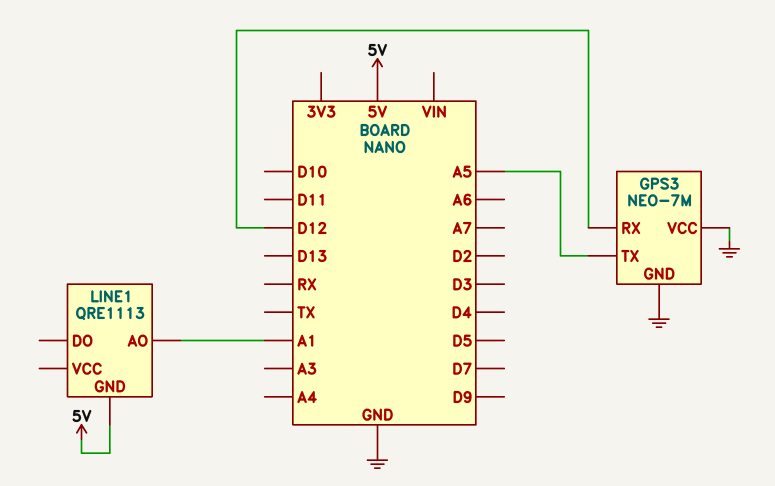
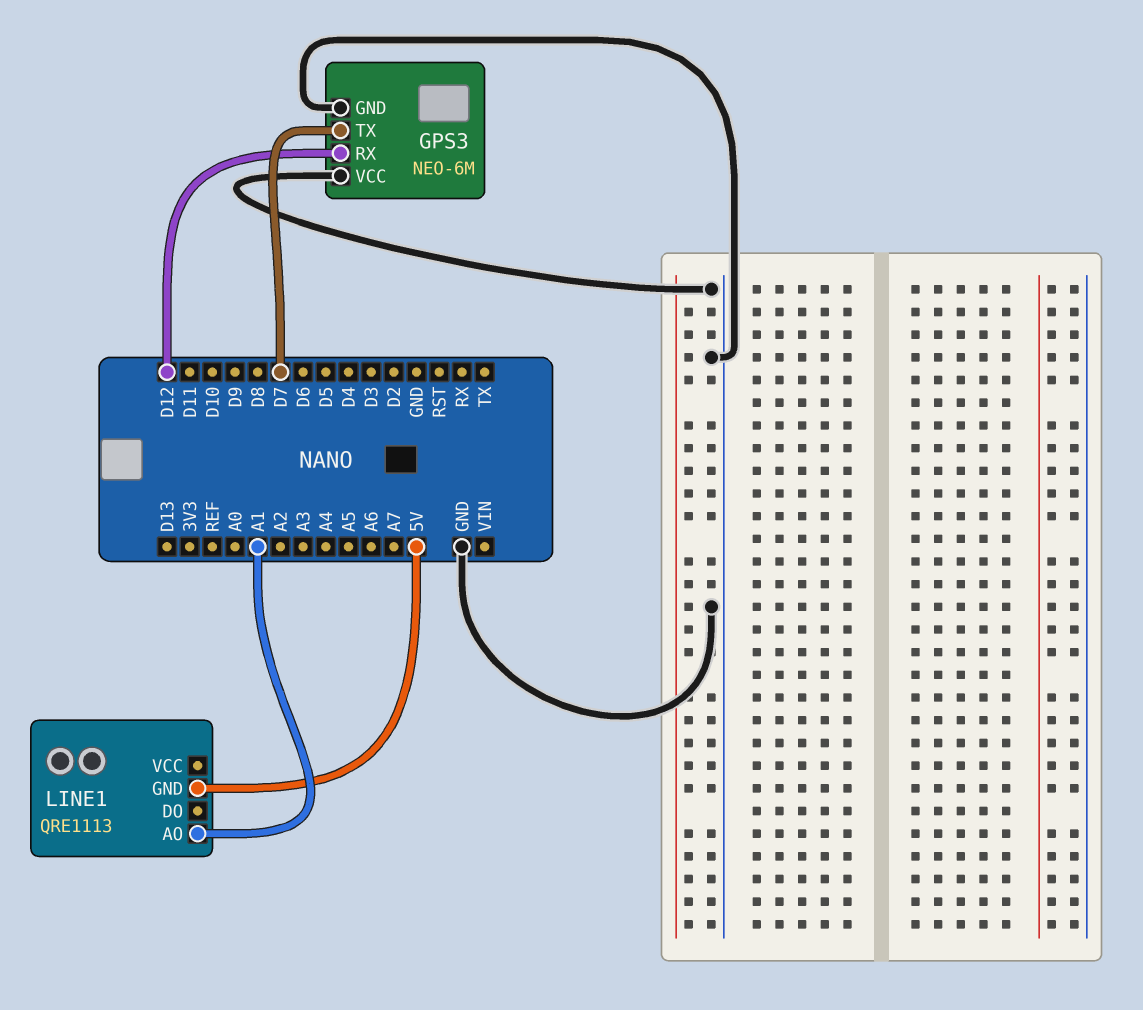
GPS3: NEO-7M -> NEO-6M
GPS3 pin TX: A5 -> D7

